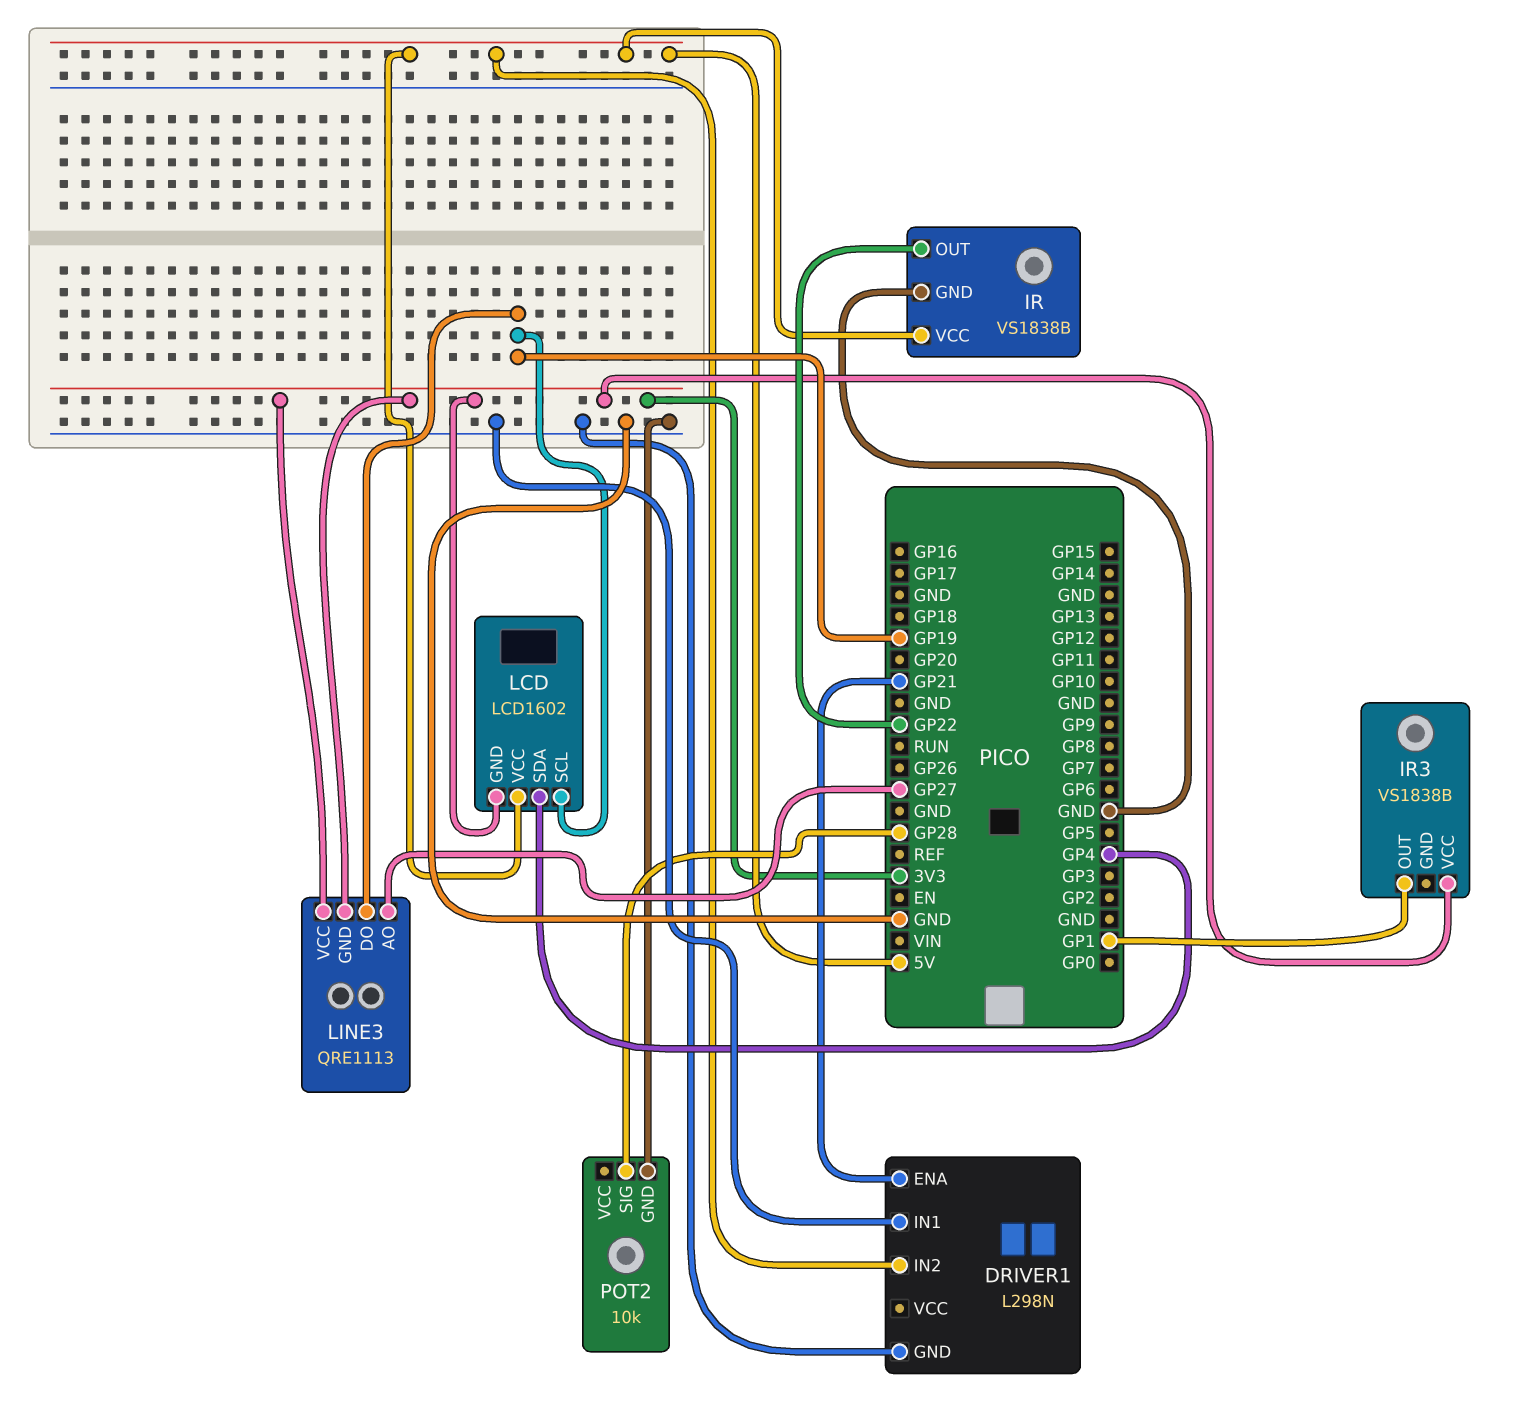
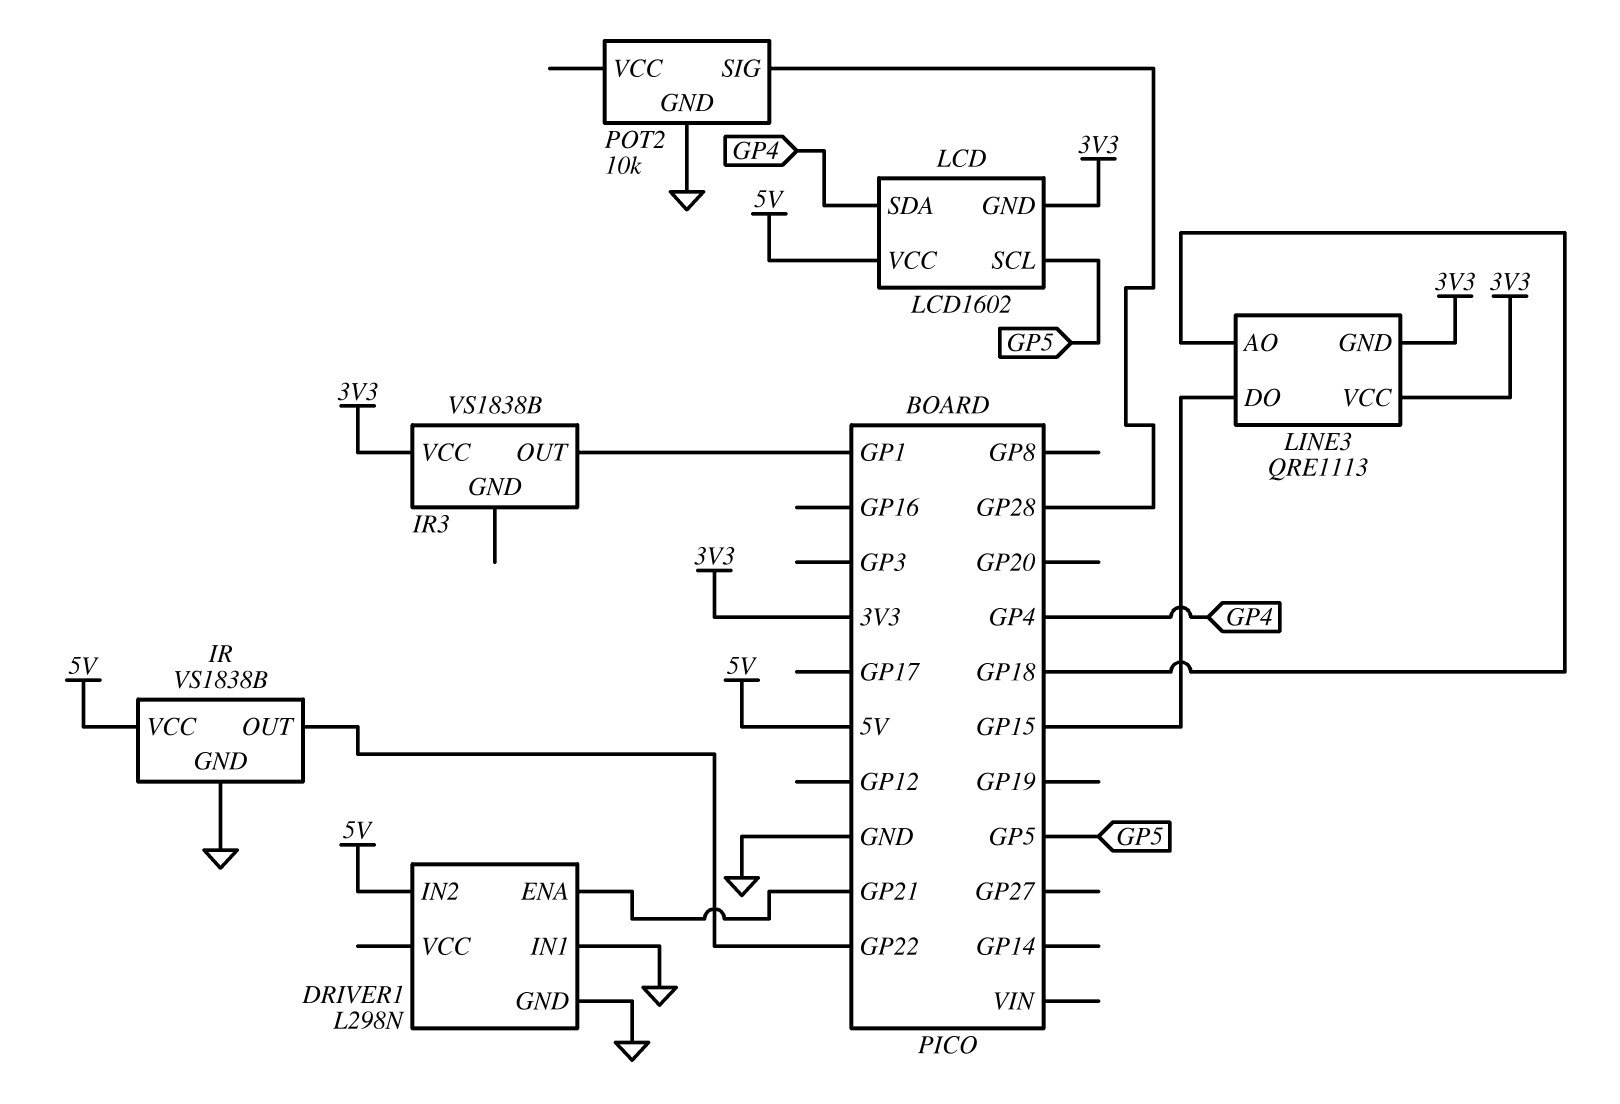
LCD pin SCL: GP19 -> GP5
LINE3 pin AO: GP27 -> GP18
LINE3 pin DO: GP19 -> GP15

